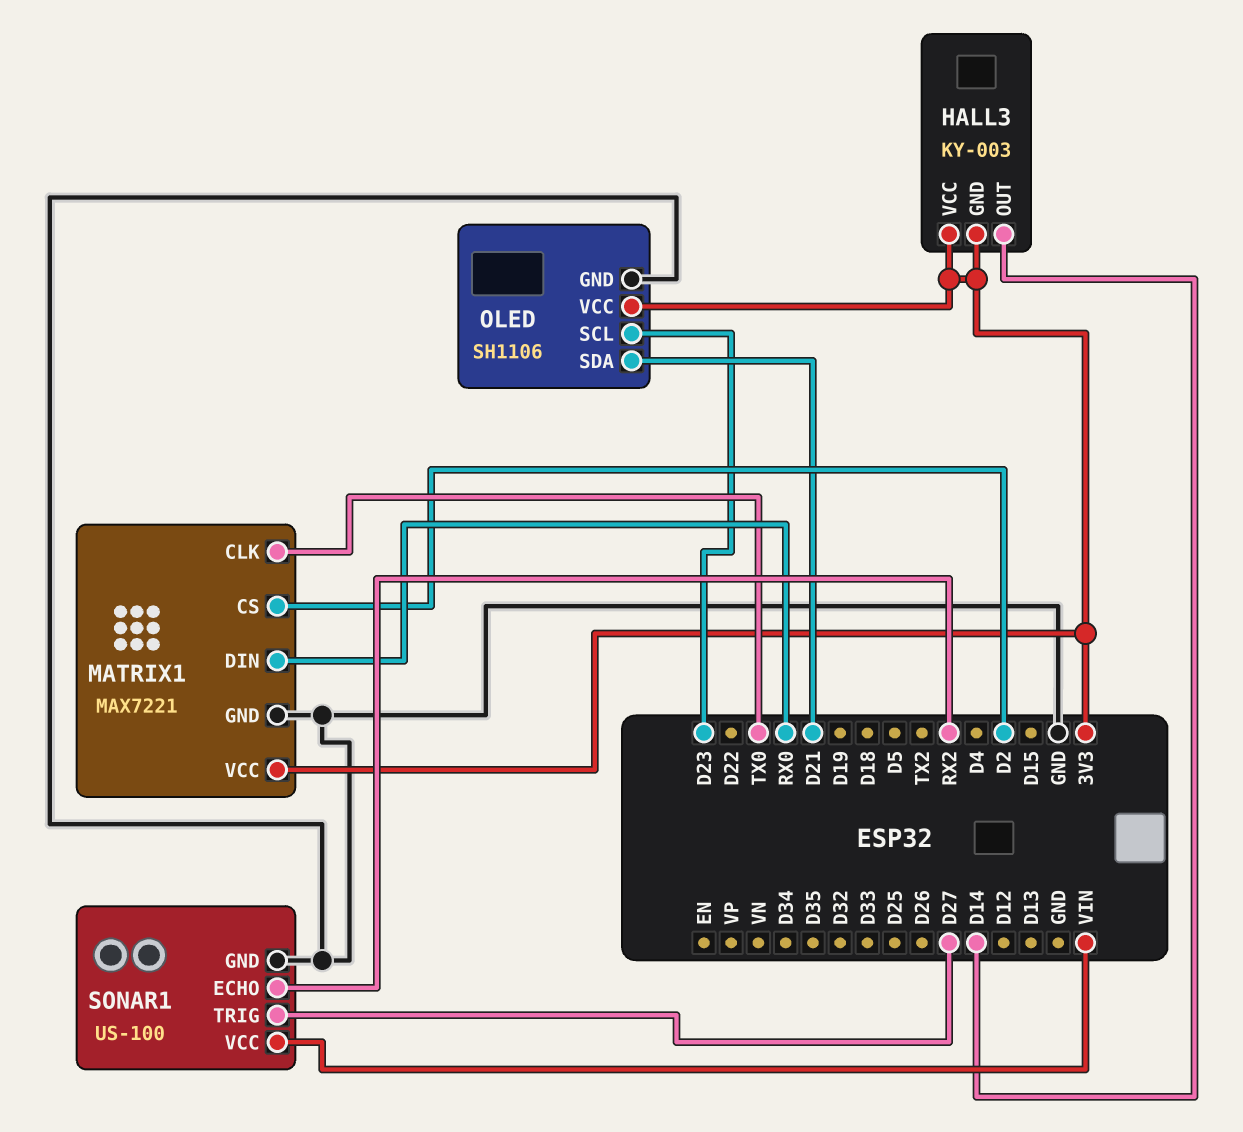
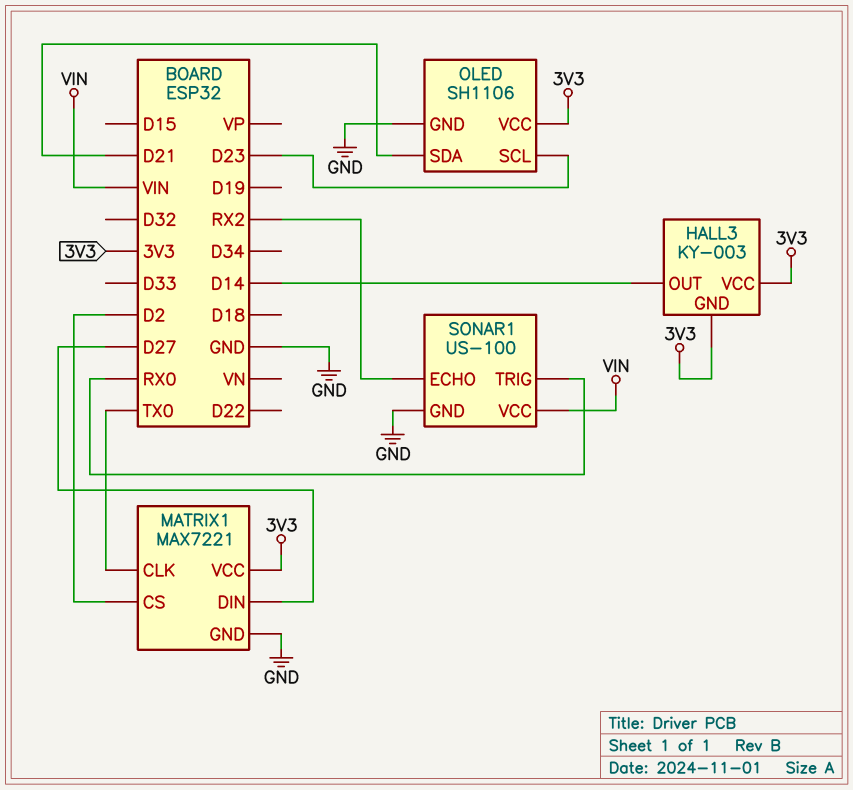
MATRIX1 pin DIN: RX0 -> D27
SONAR1 pin TRIG: D27 -> RX0

